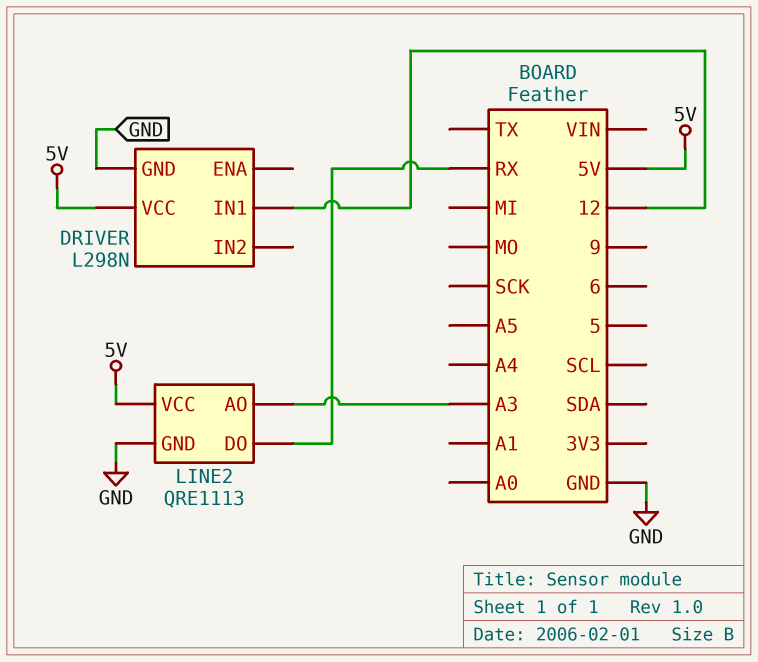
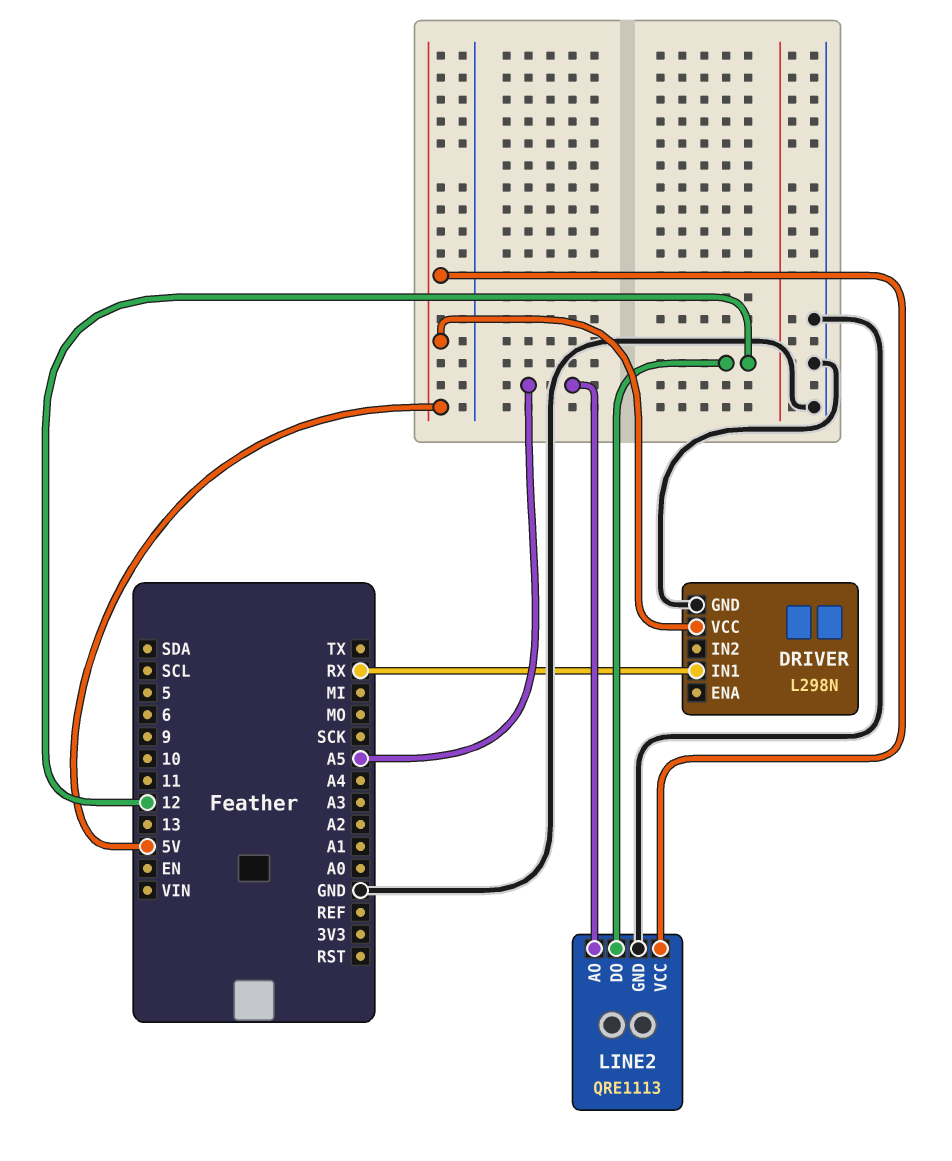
DRIVER pin IN1: 12 -> RX
LINE2 pin AO: A3 -> A5
LINE2 pin DO: RX -> 12

